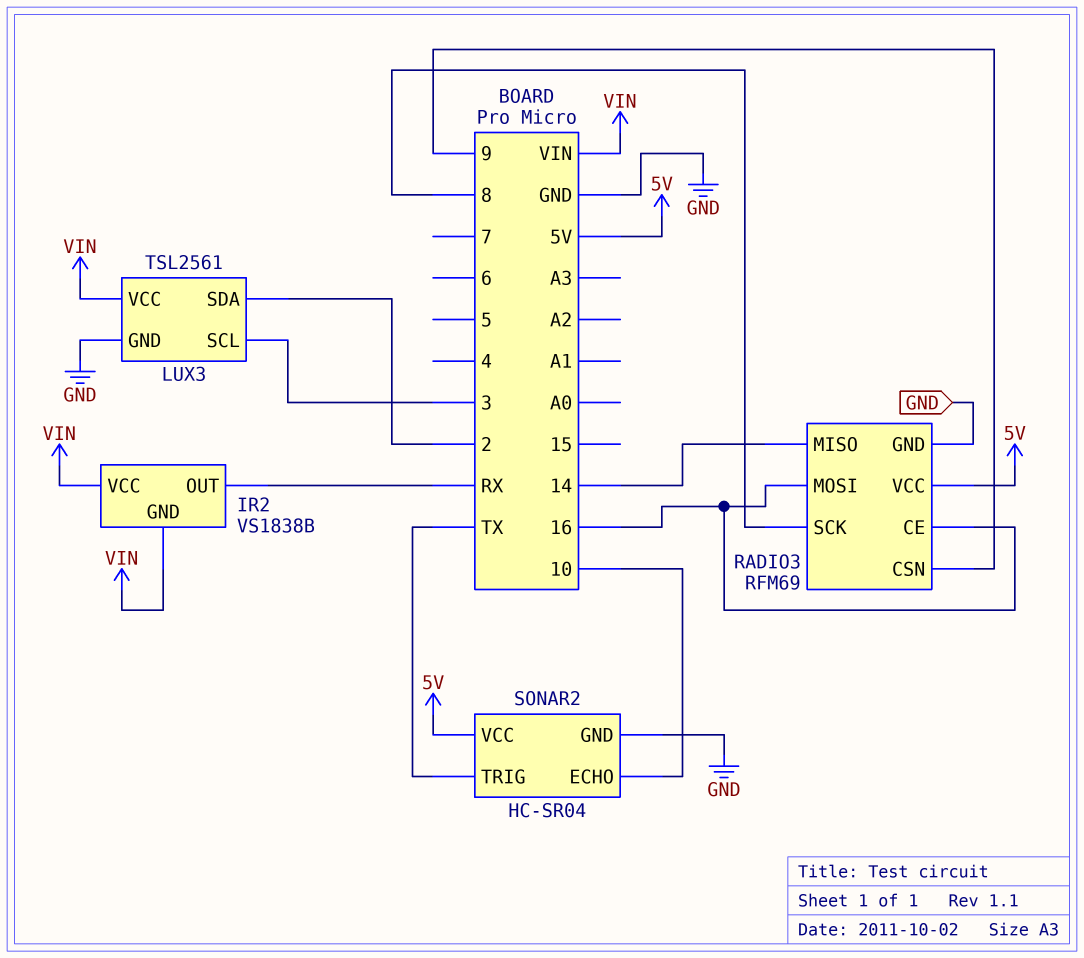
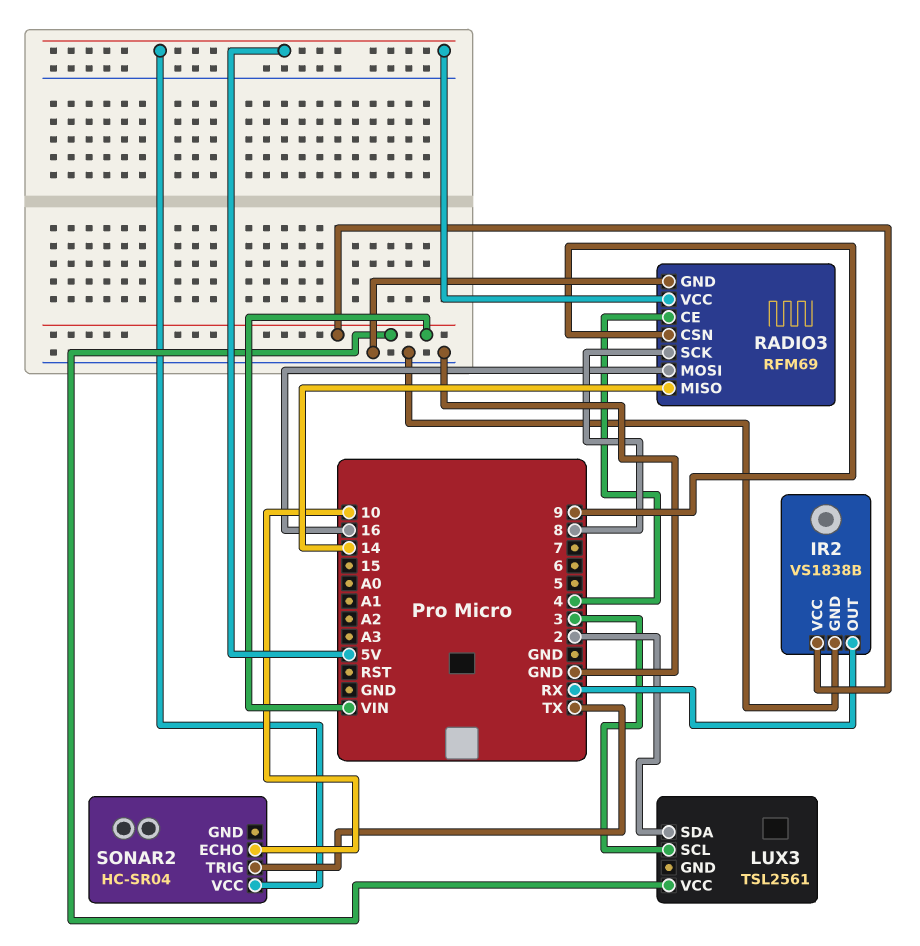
IR2 pin GND: VIN -> GND
LUX3 pin GND: GND -> none
RADIO3 pin CE: 16 -> 4
SONAR2 pin GND: GND -> none

